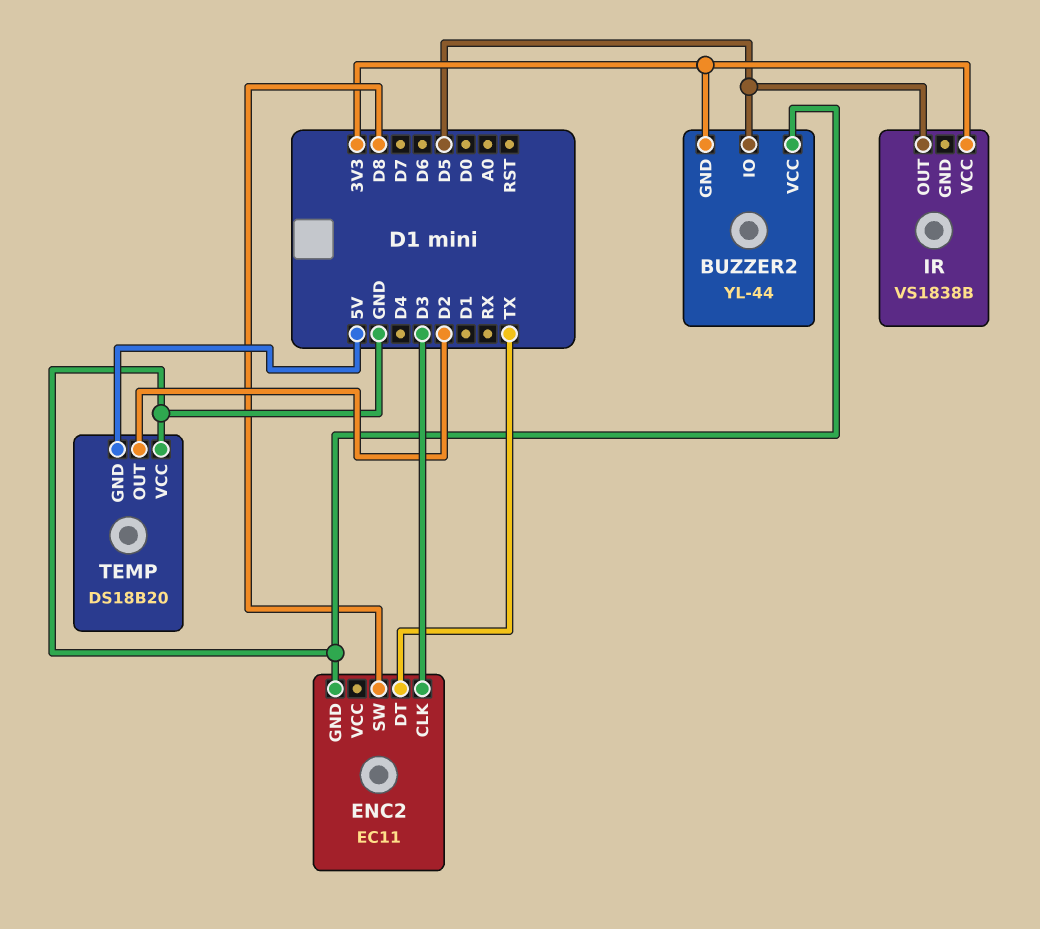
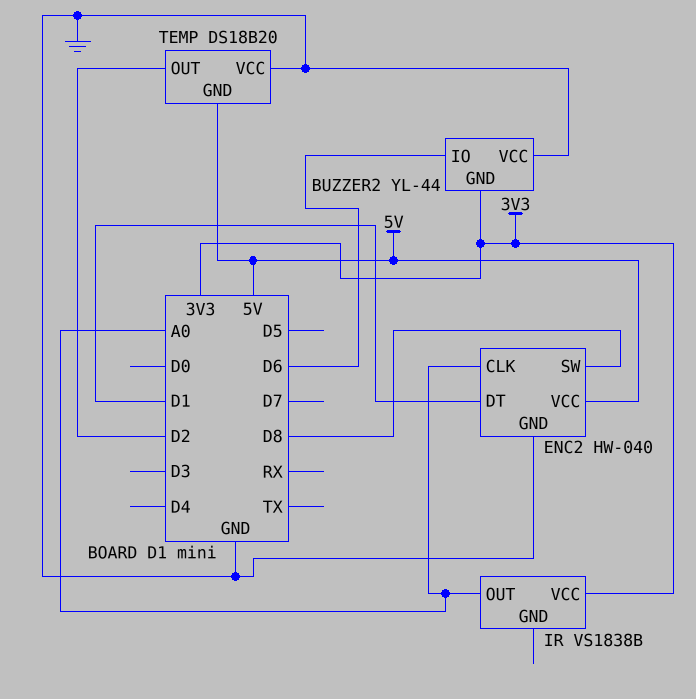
BUZZER2 pin IO: D5 -> D6
ENC2: EC11 -> HW-040
ENC2 pin CLK: D3 -> A0
ENC2 pin DT: TX -> D1
ENC2 pin VCC: none -> 5V
IR pin OUT: D5 -> A0

